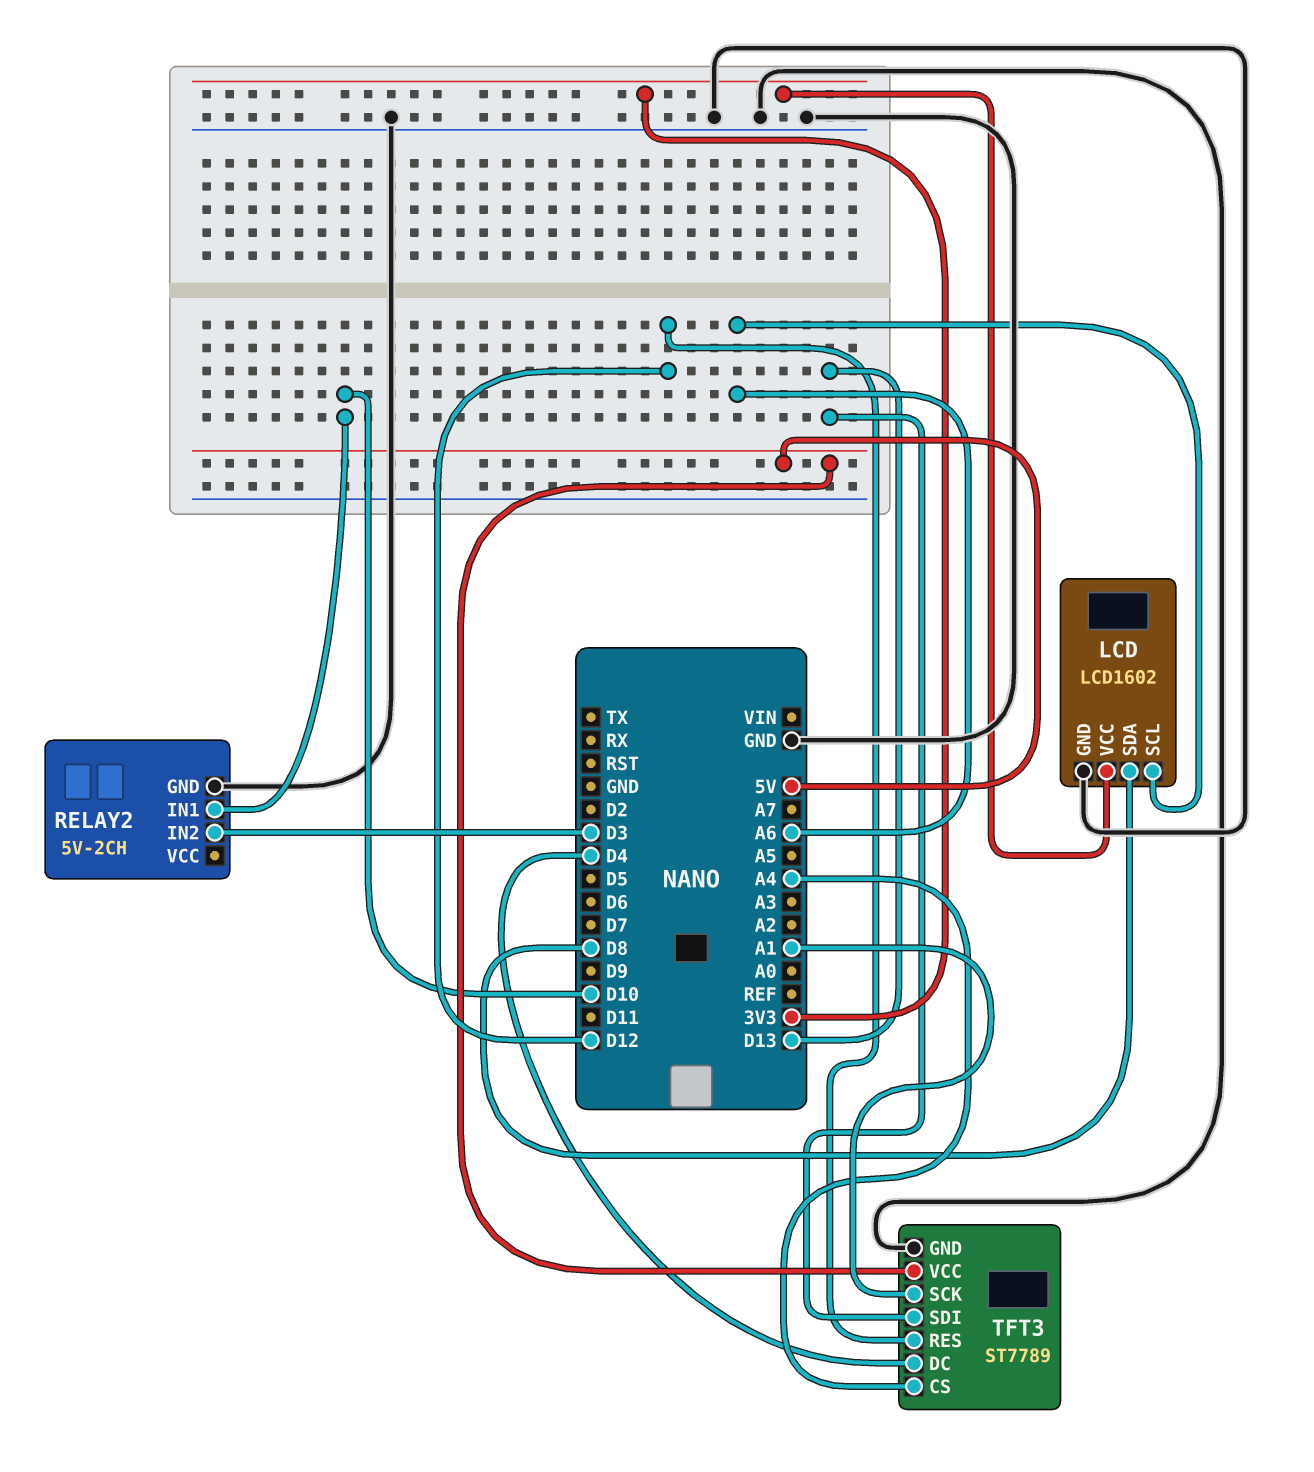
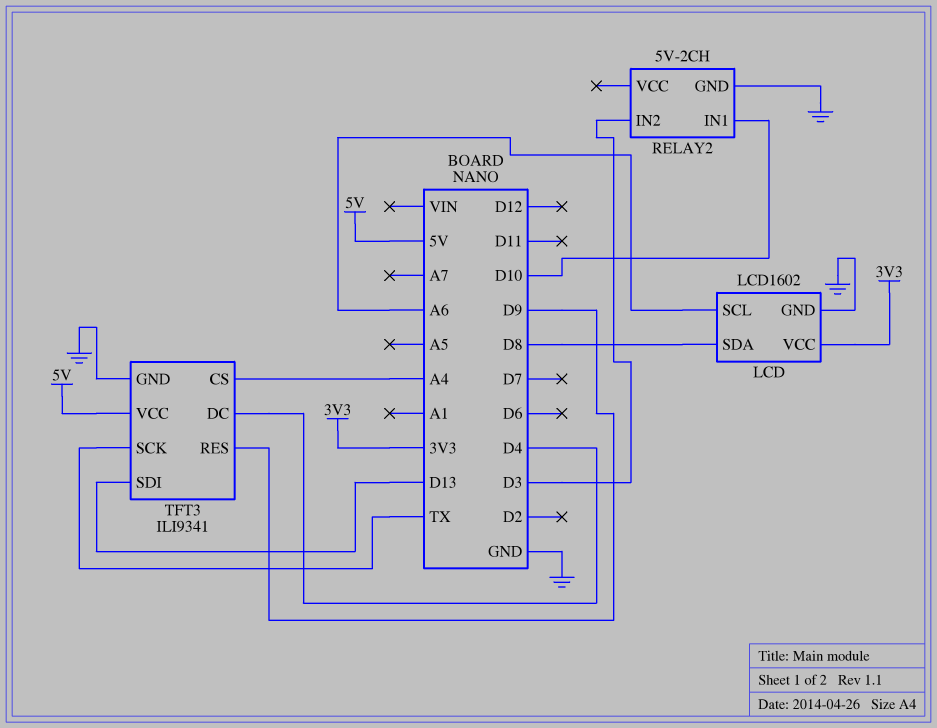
TFT3: ST7789 -> ILI9341
TFT3 pin RES: D12 -> D9
TFT3 pin SCK: A1 -> TX

